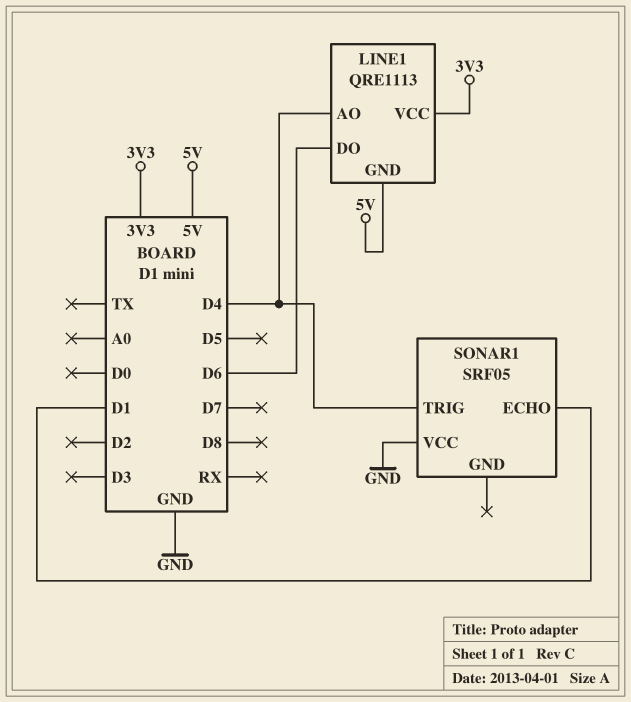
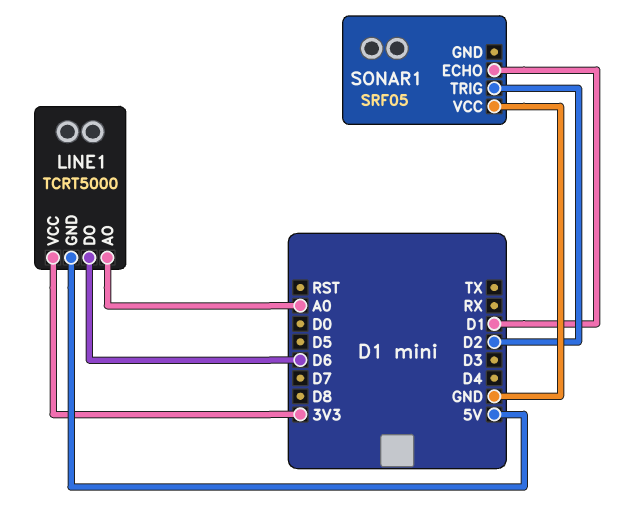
LINE1: QRE1113 -> TCRT5000
LINE1 pin AO: D4 -> A0
SONAR1 pin TRIG: D4 -> D2

